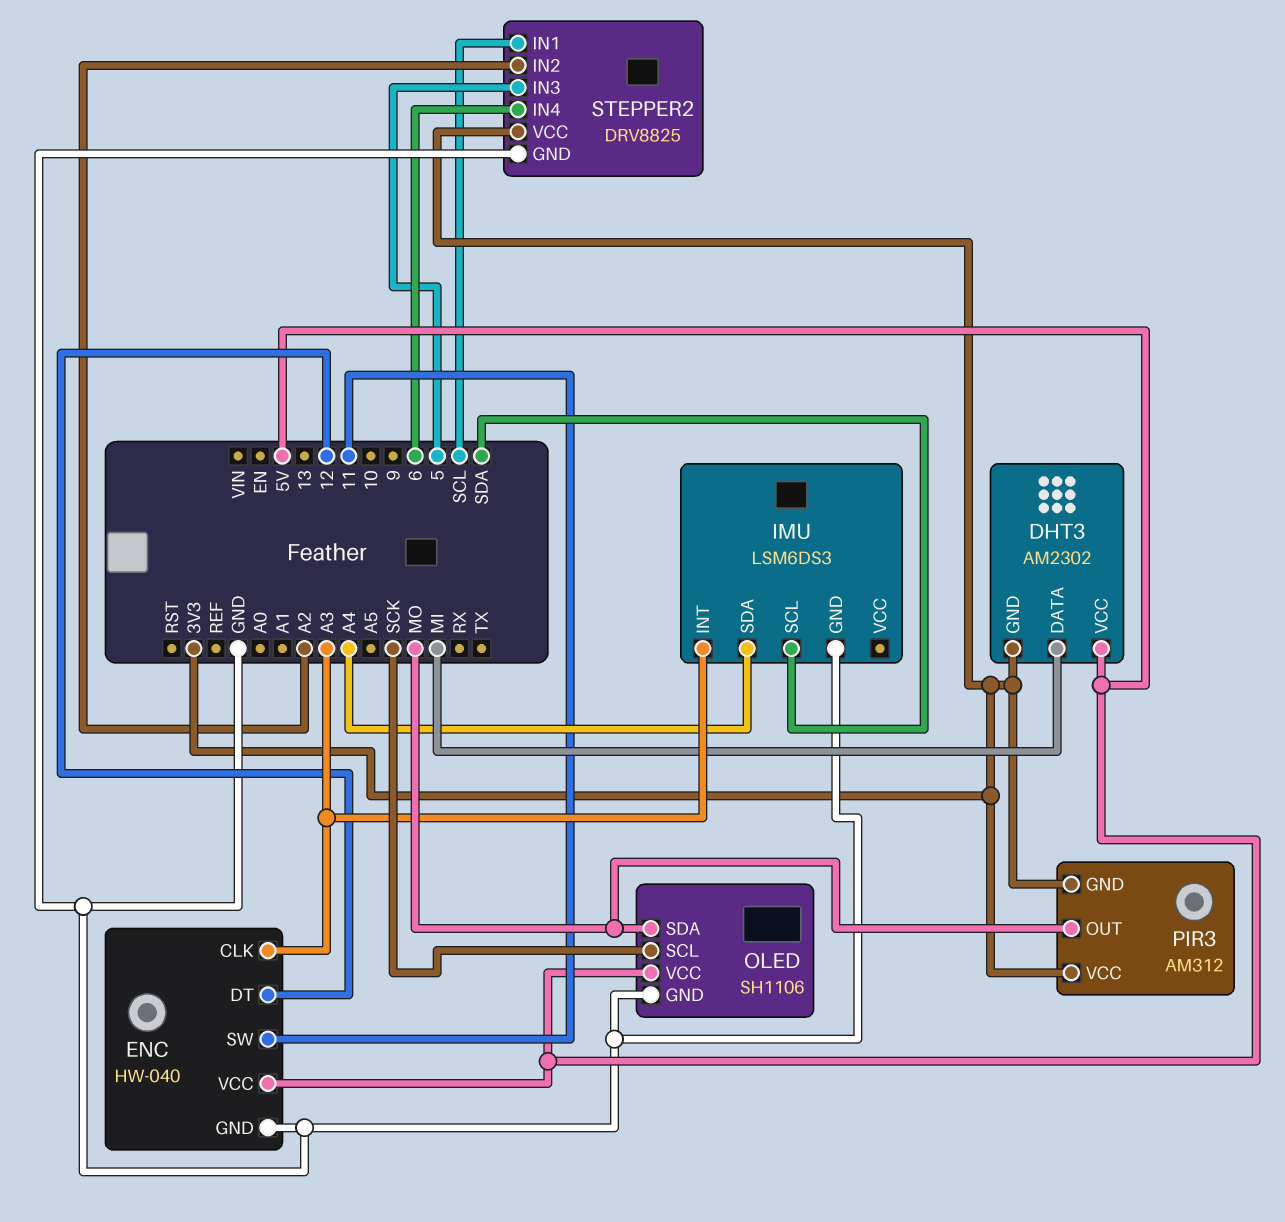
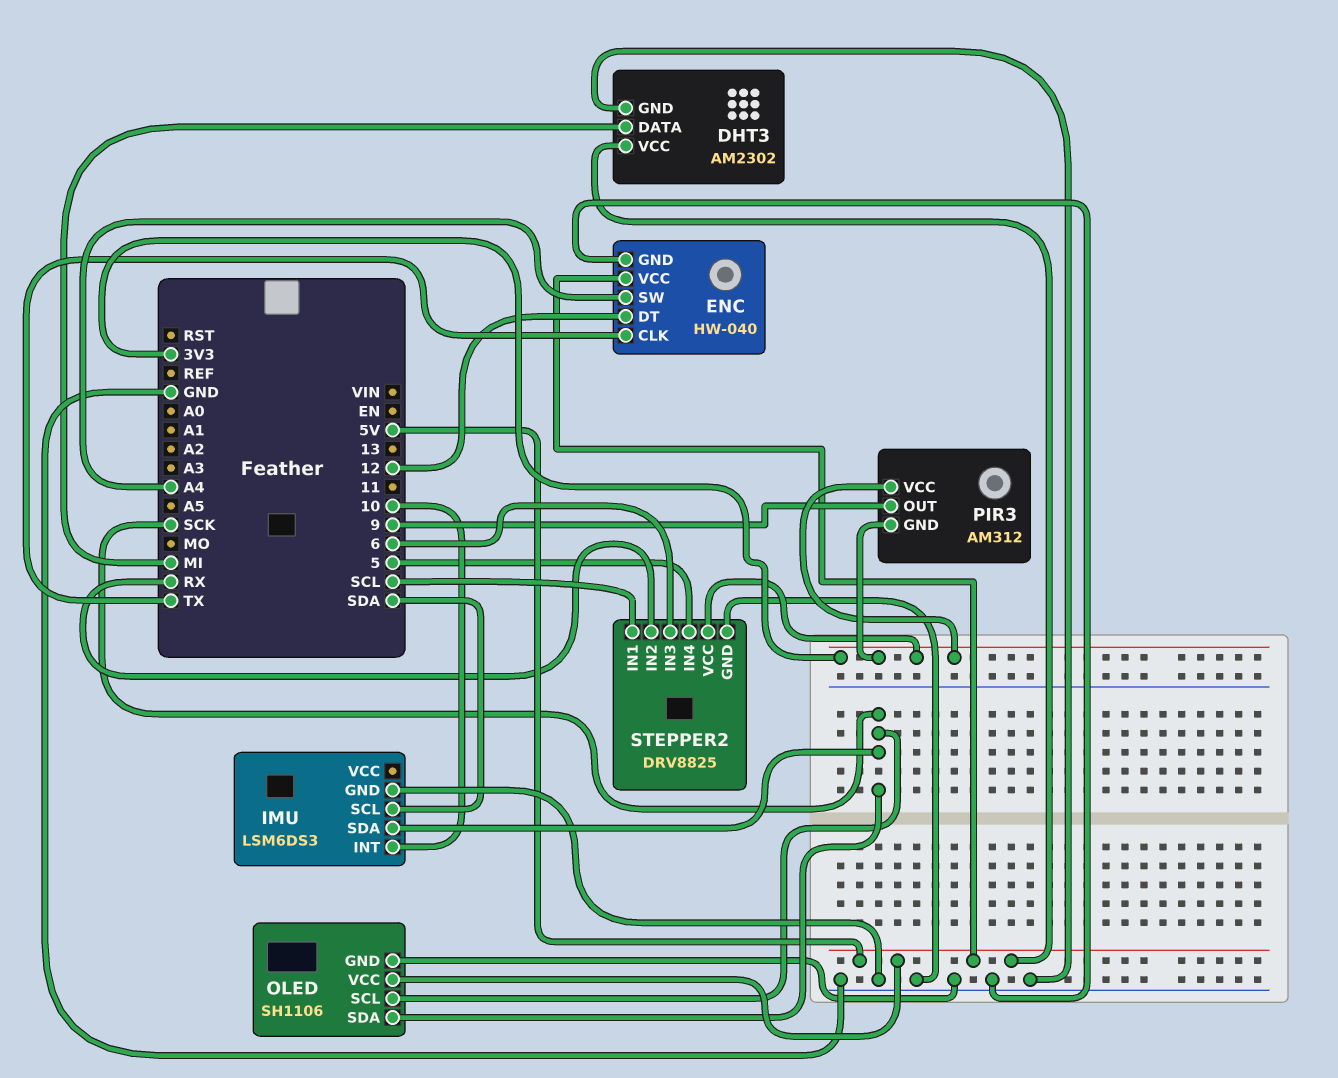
DHT3 pin GND: 3V3 -> GND
ENC pin CLK: A3 -> TX
ENC pin SW: 11 -> A4
IMU pin INT: A3 -> 10
IMU pin SDA: A4 -> SCK
OLED pin SDA: MO -> SCK
PIR3 pin OUT: MO -> 9
STEPPER2 pin IN2: A2 -> RX
STEPPER2 pin IN3: 5 -> 6
STEPPER2 pin IN4: 6 -> 5

